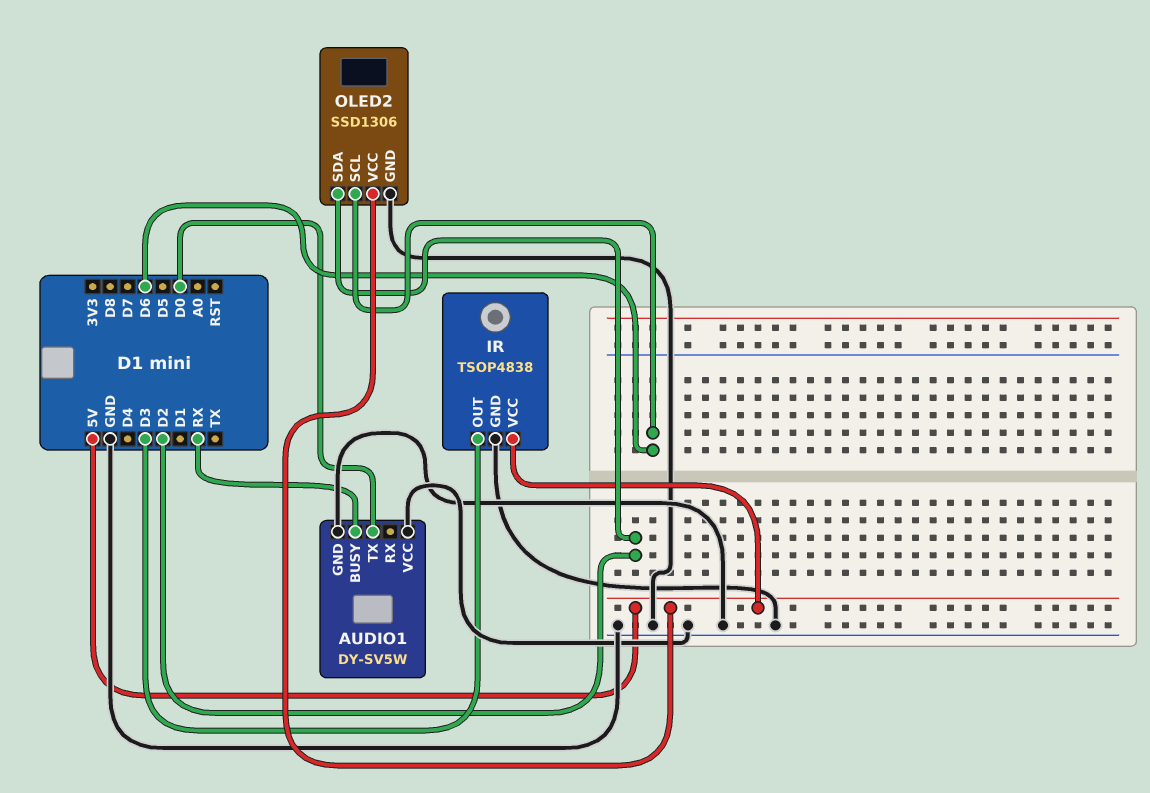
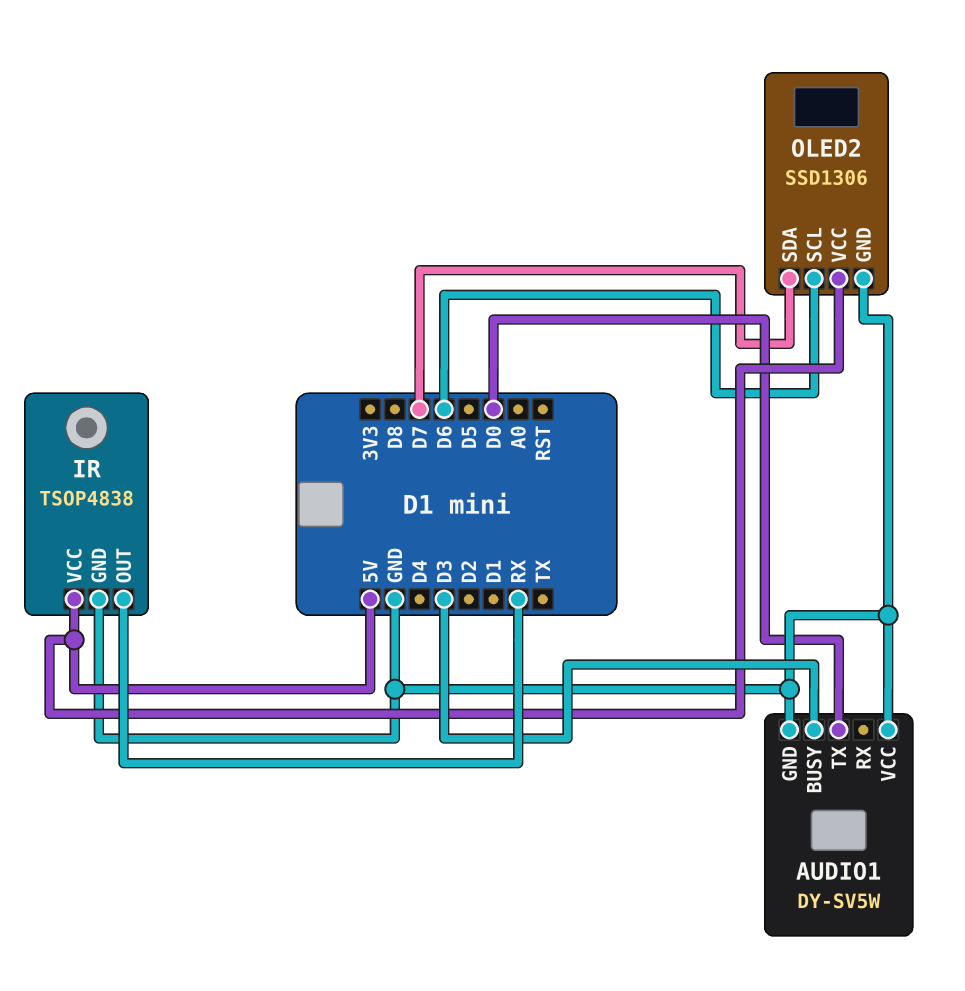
AUDIO1 pin BUSY: RX -> D3
IR pin OUT: D3 -> RX
OLED2 pin SDA: D2 -> D7

